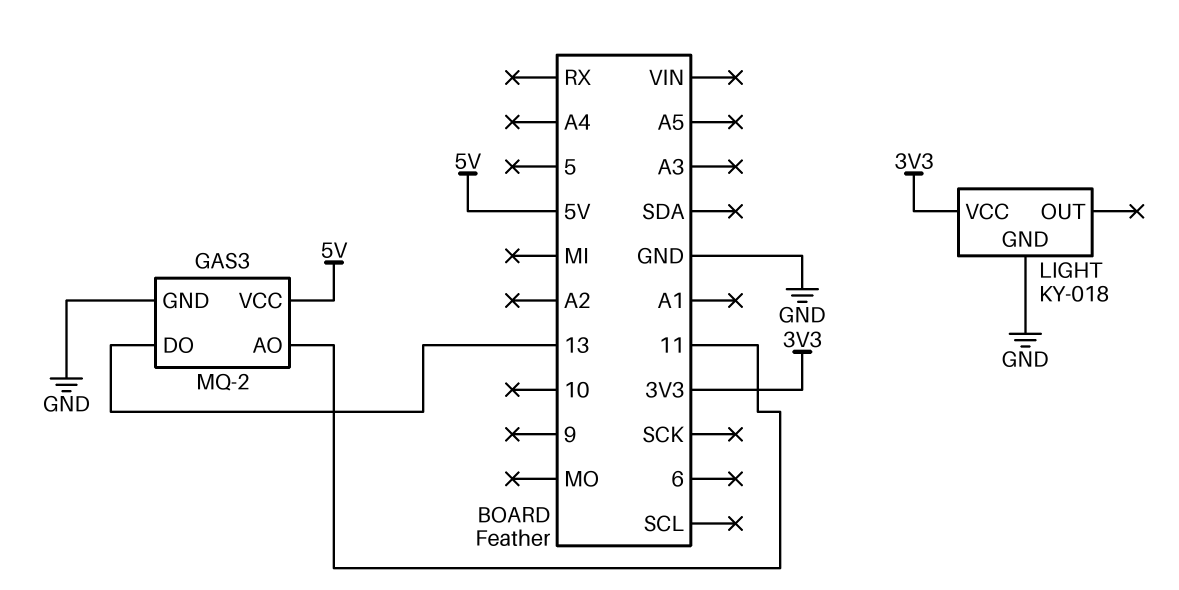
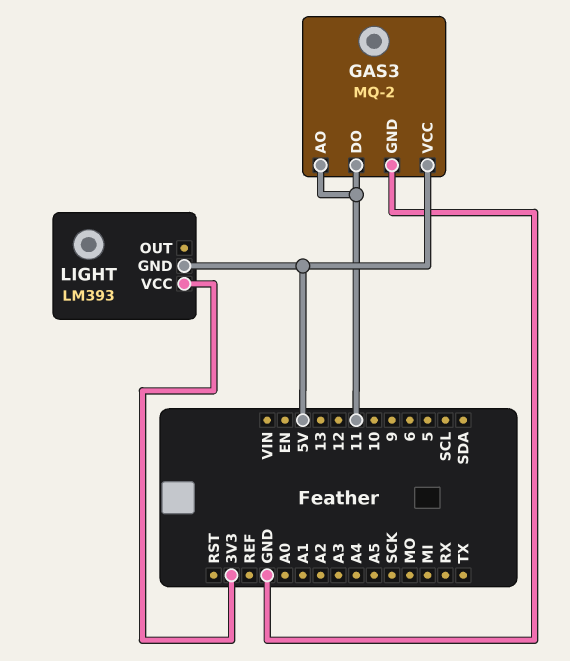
GAS3 pin DO: 13 -> 11
LIGHT: KY-018 -> LM393
LIGHT pin GND: GND -> 5V

